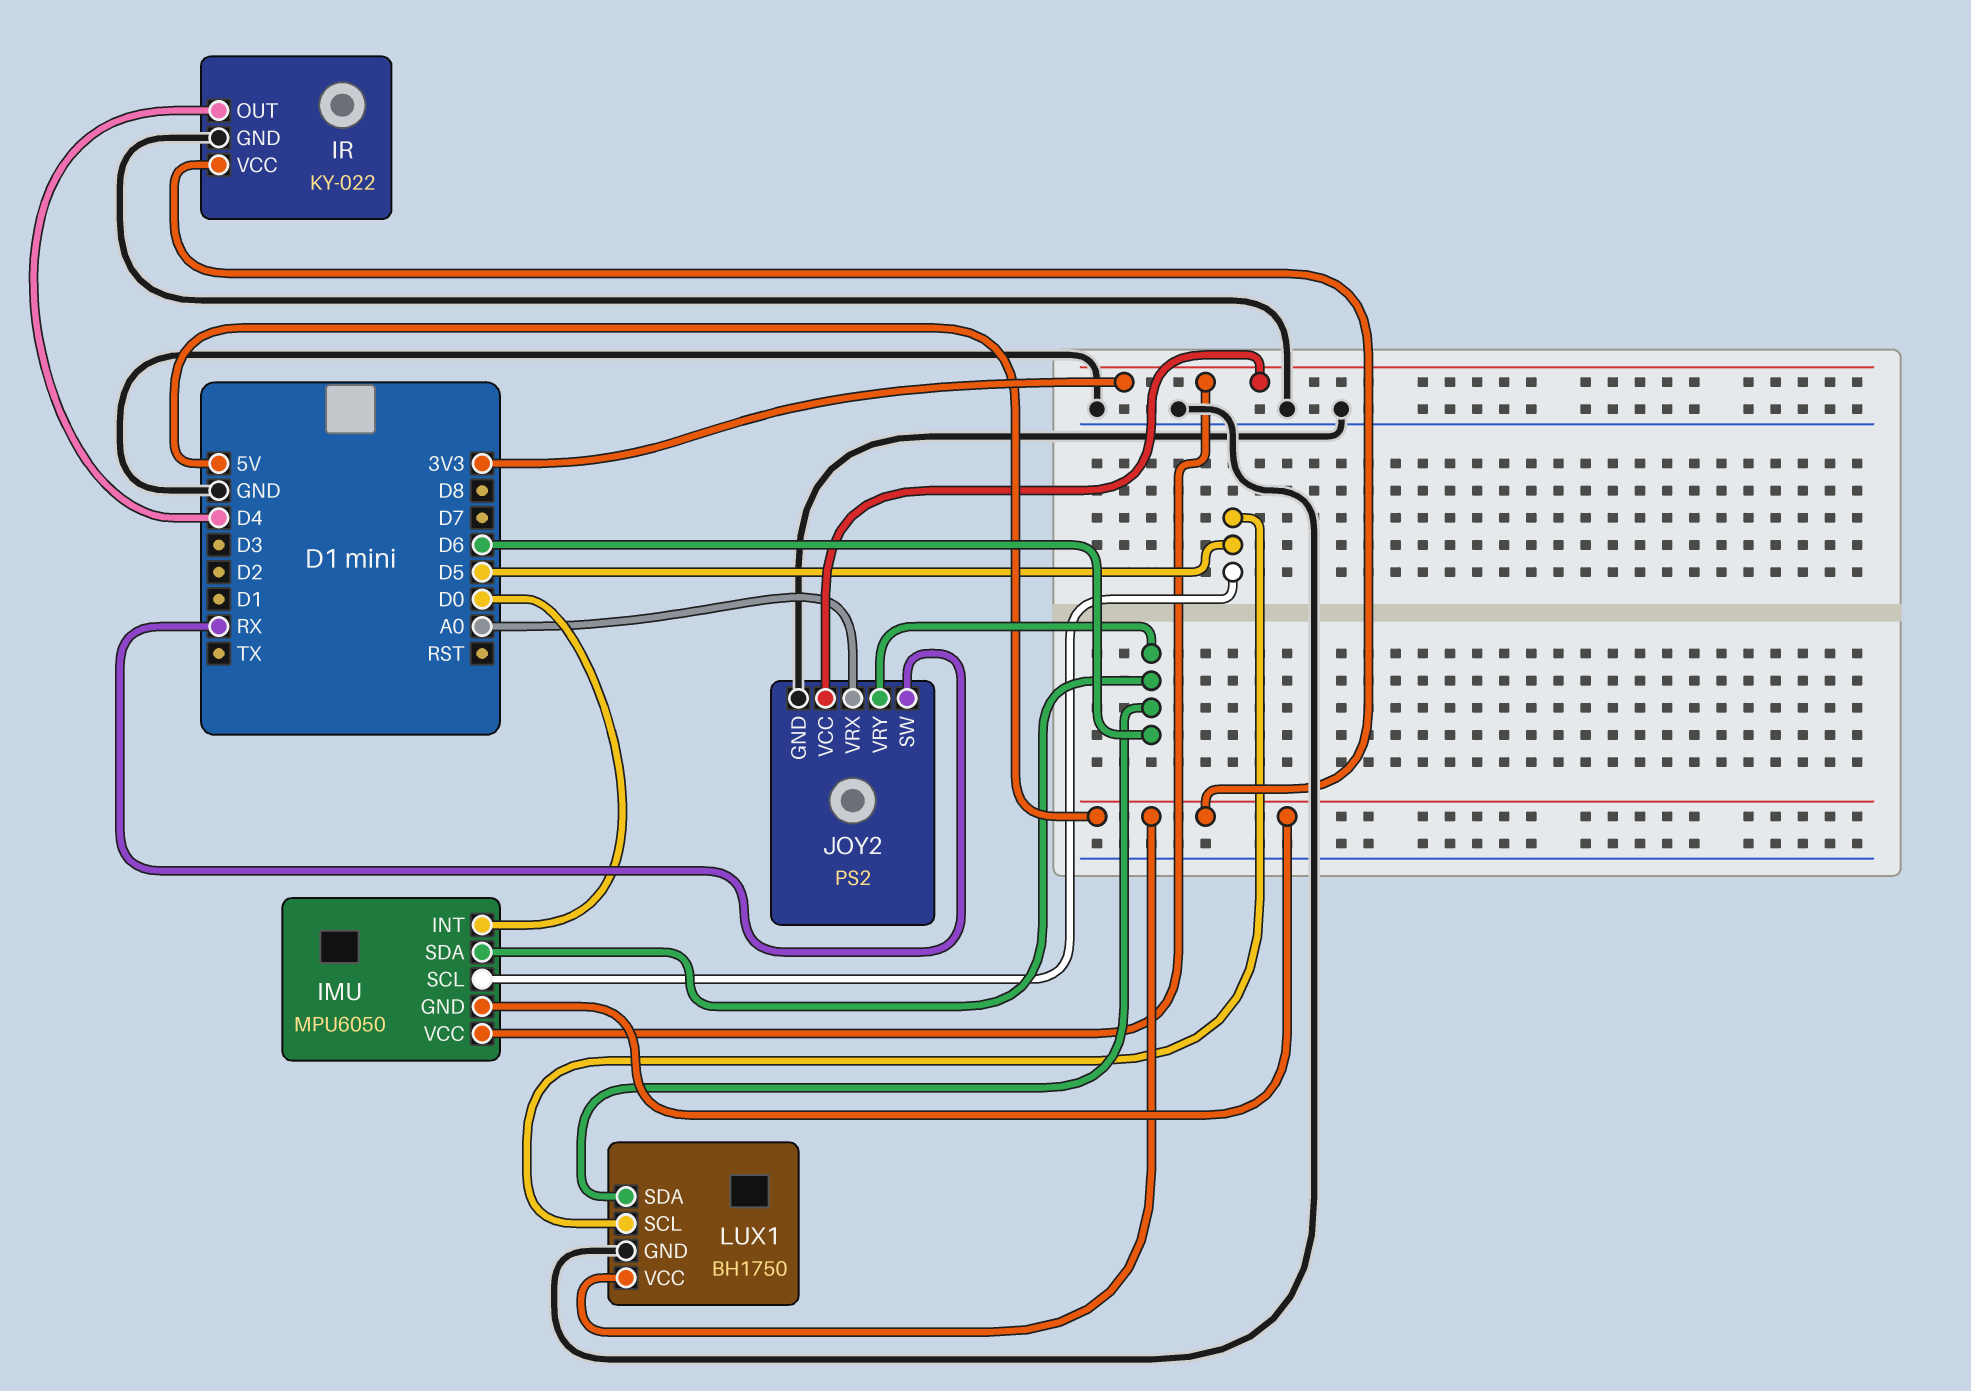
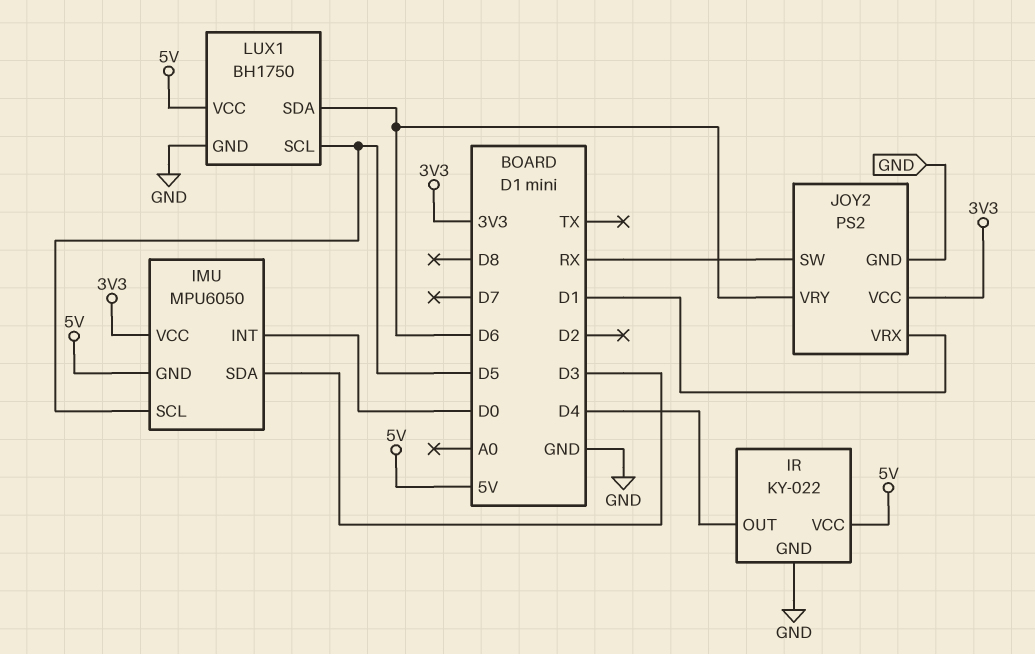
IMU pin SDA: D6 -> D3
JOY2 pin VRX: A0 -> D1

